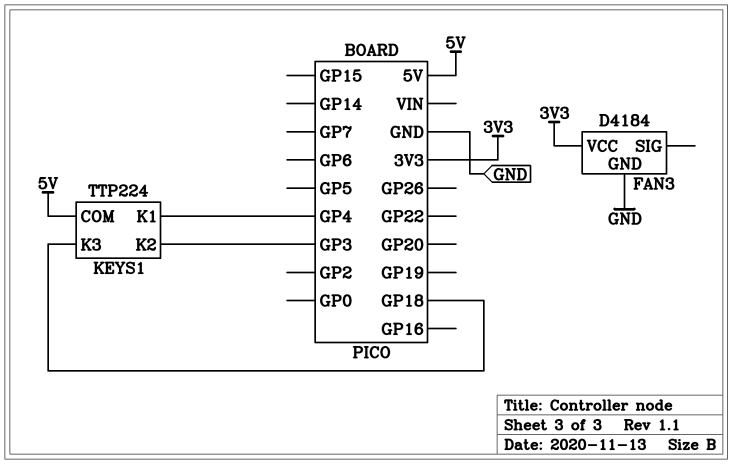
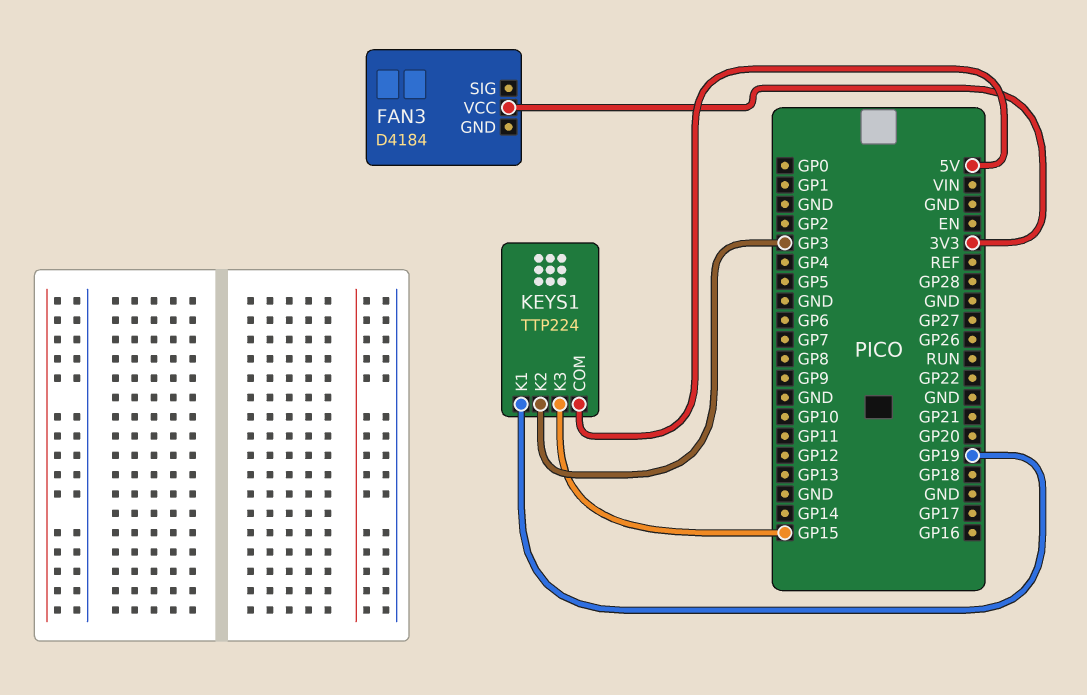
FAN3 pin GND: GND -> none
KEYS1 pin K1: GP4 -> GP19
KEYS1 pin K3: GP18 -> GP15

